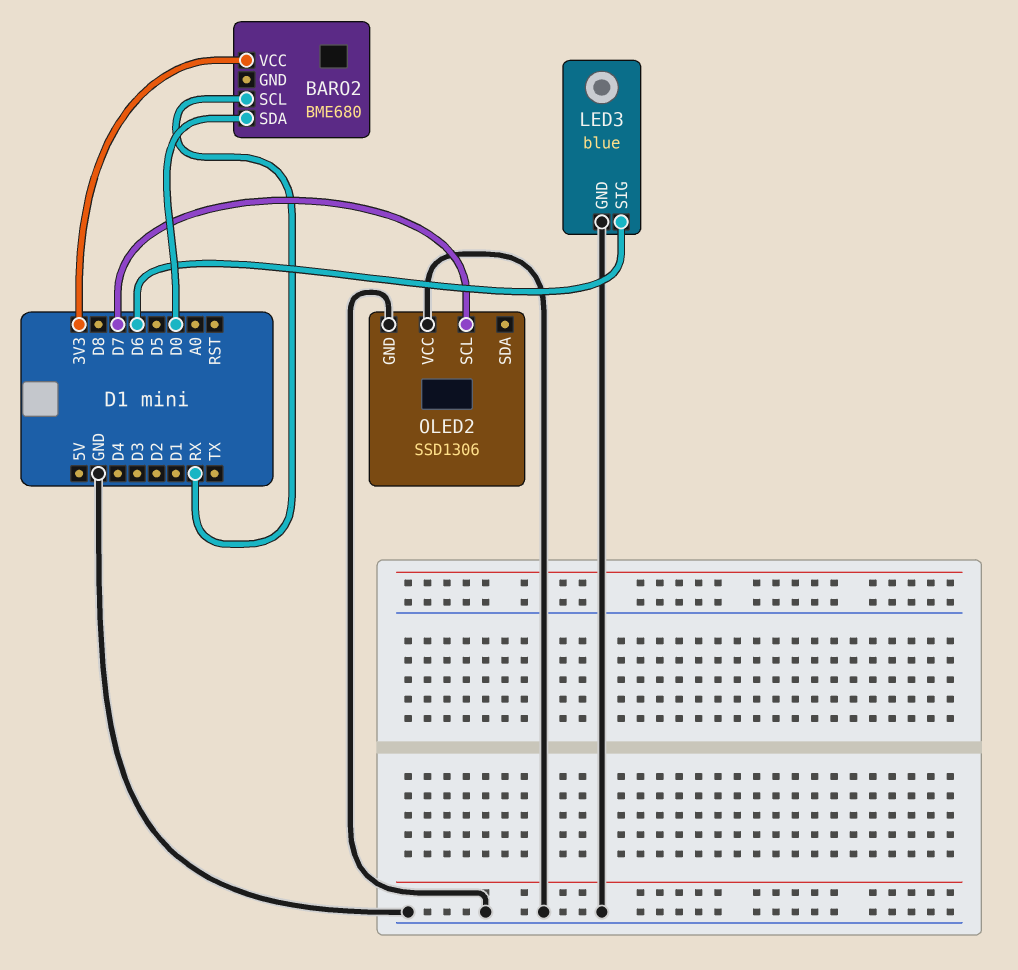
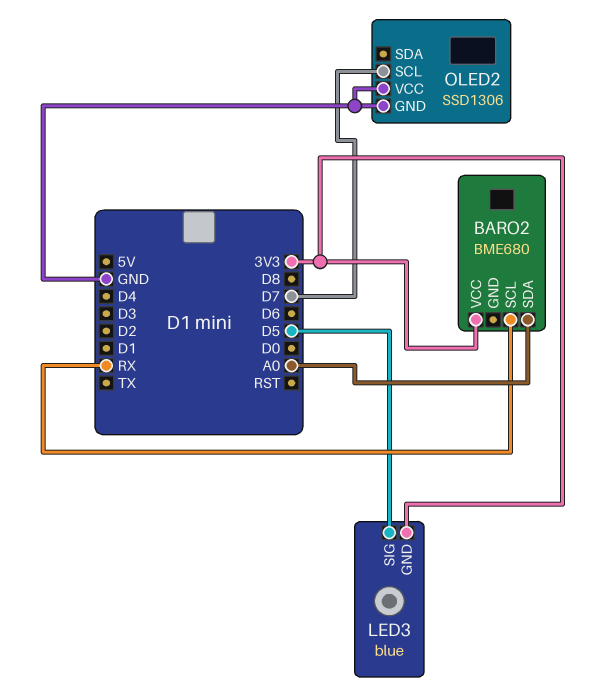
BARO2 pin SDA: D0 -> A0
LED3 pin GND: GND -> 3V3
LED3 pin SIG: D6 -> D5

